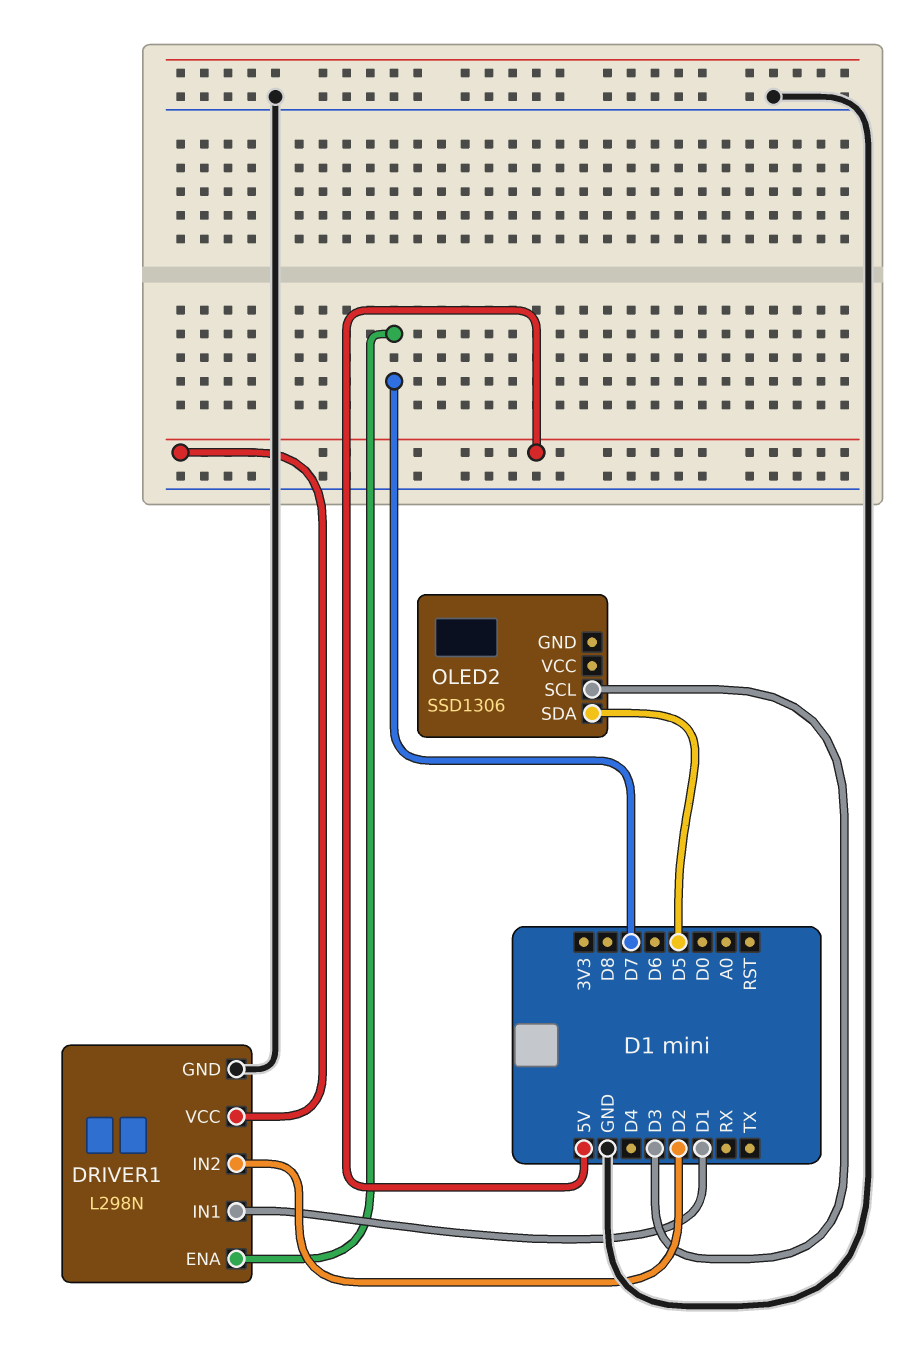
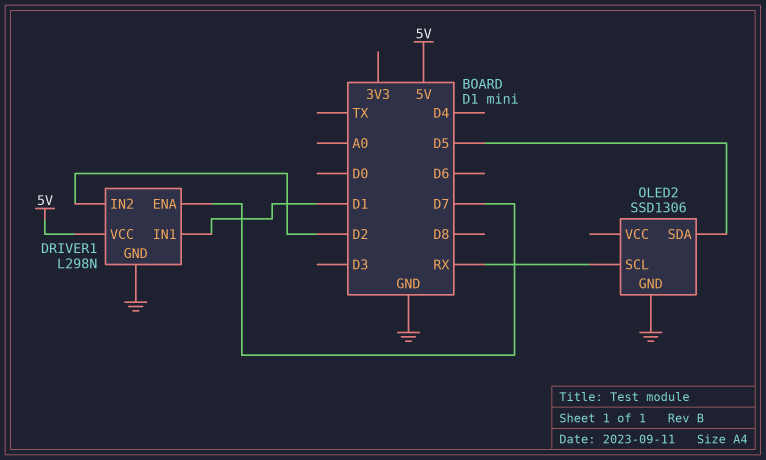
OLED2 pin GND: none -> GND
OLED2 pin SCL: D3 -> RX

